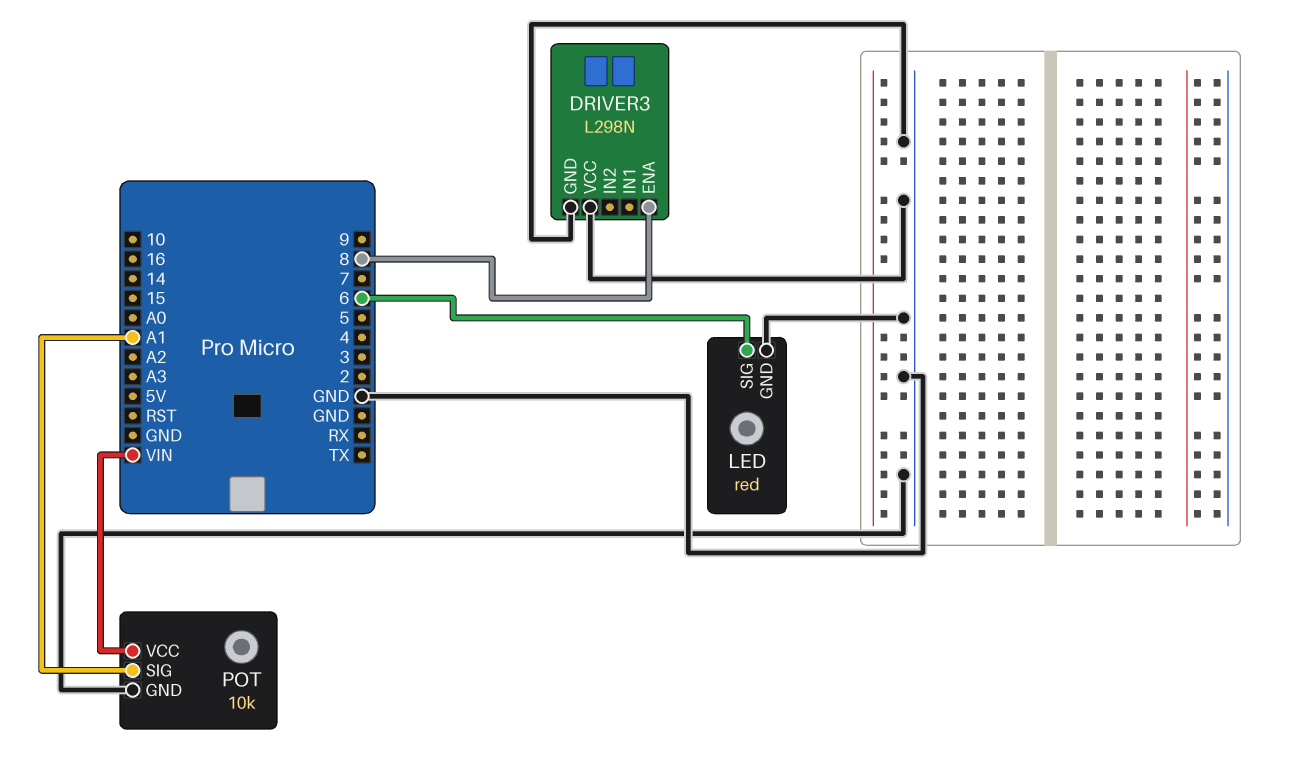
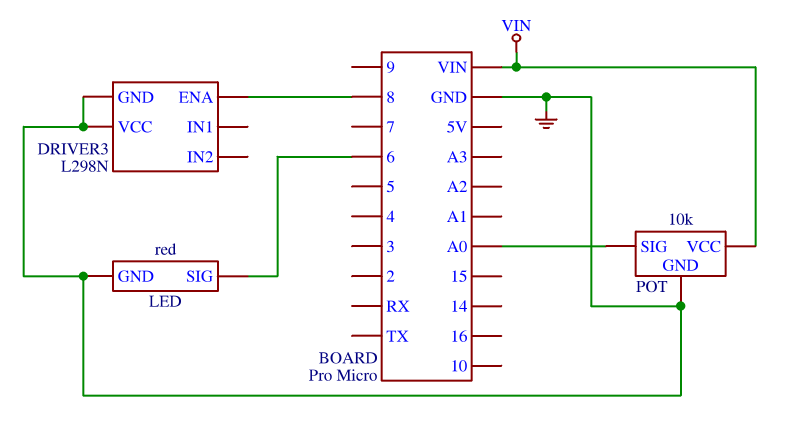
POT pin SIG: A1 -> A0

